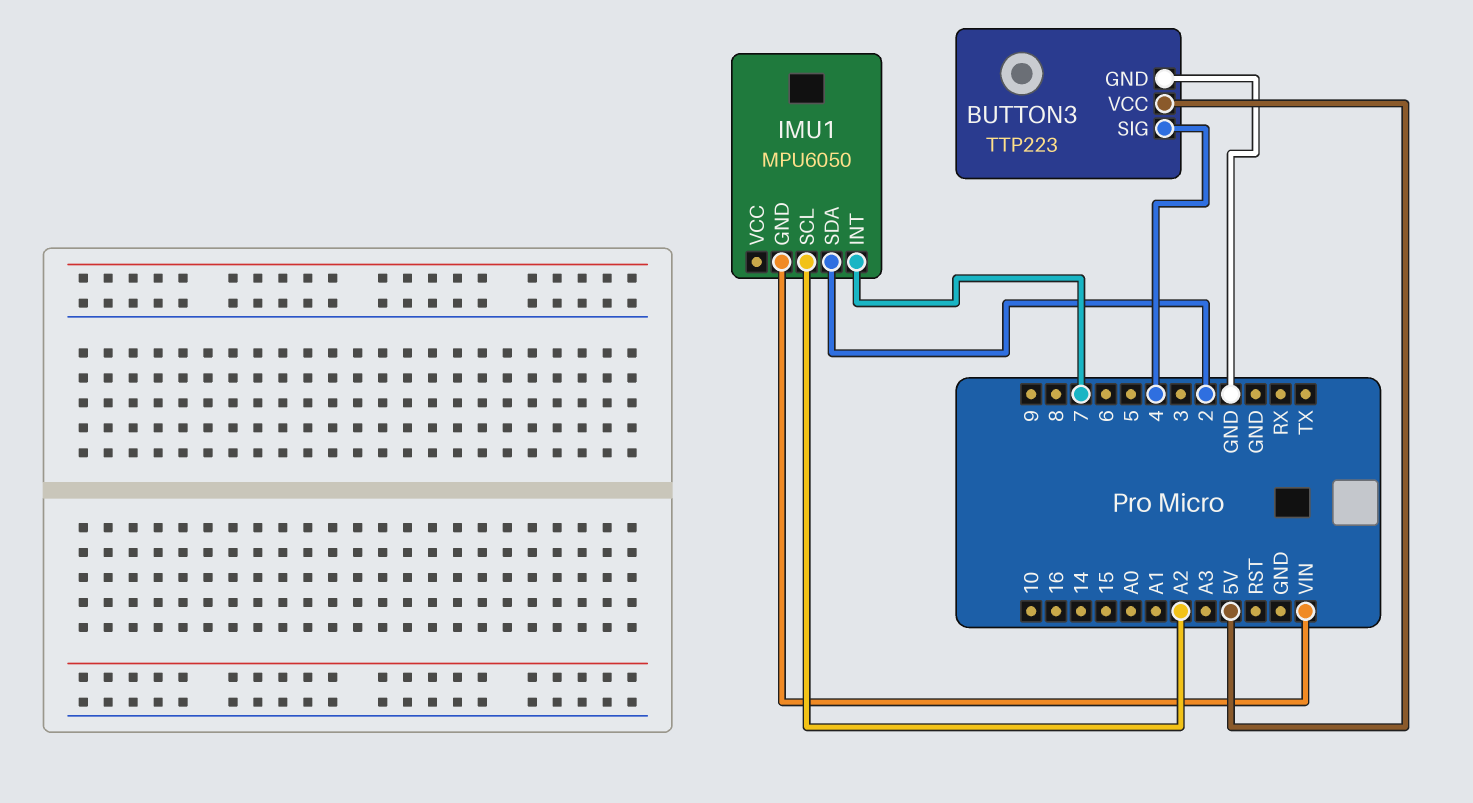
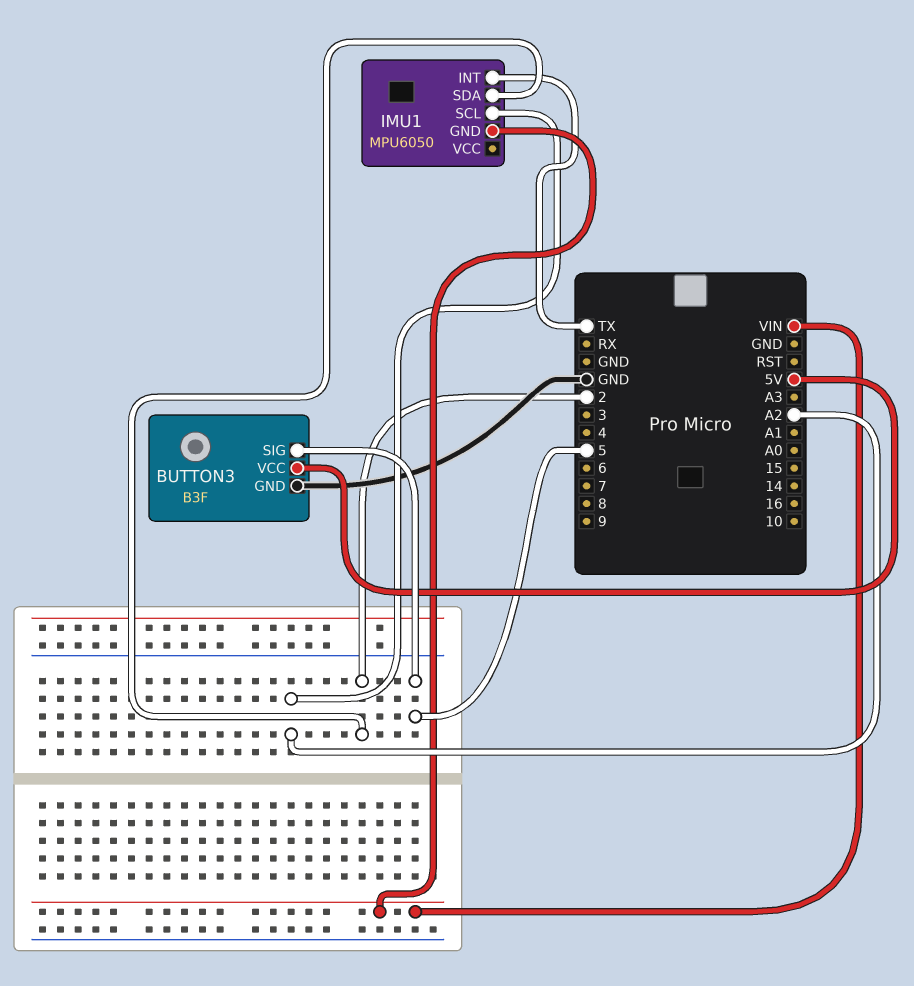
BUTTON3: TTP223 -> B3F
BUTTON3 pin SIG: 4 -> 5
IMU1 pin INT: 7 -> TX

